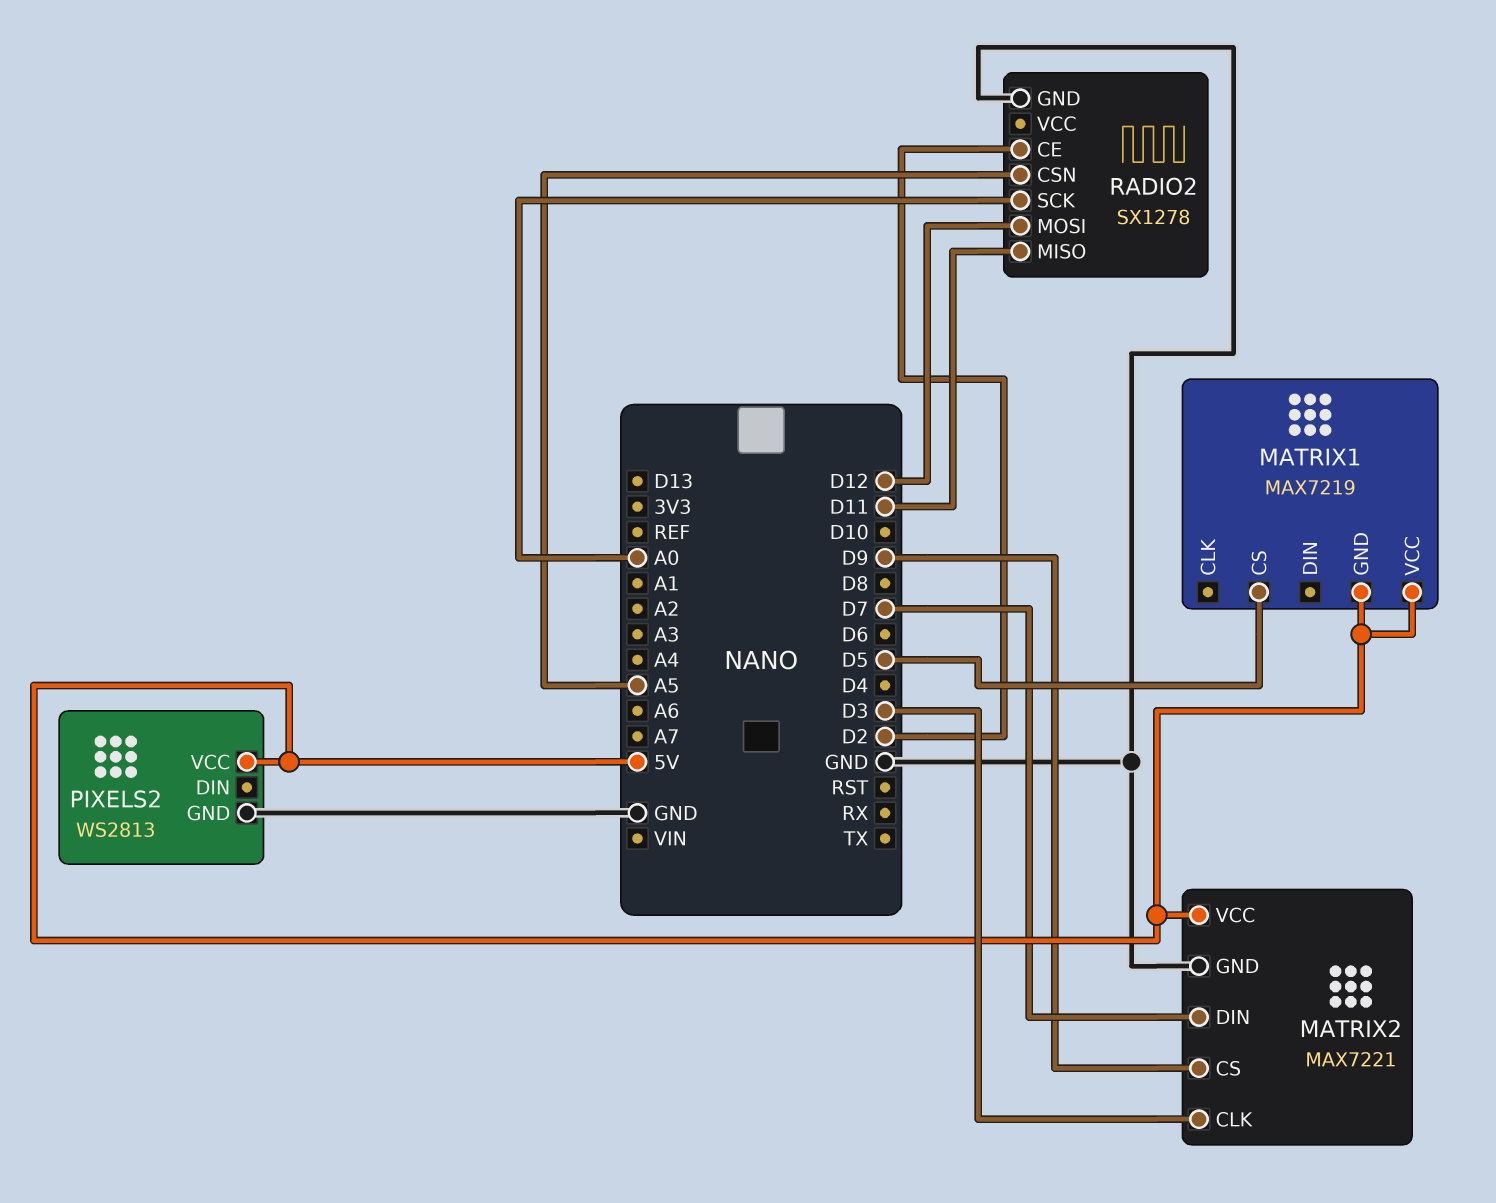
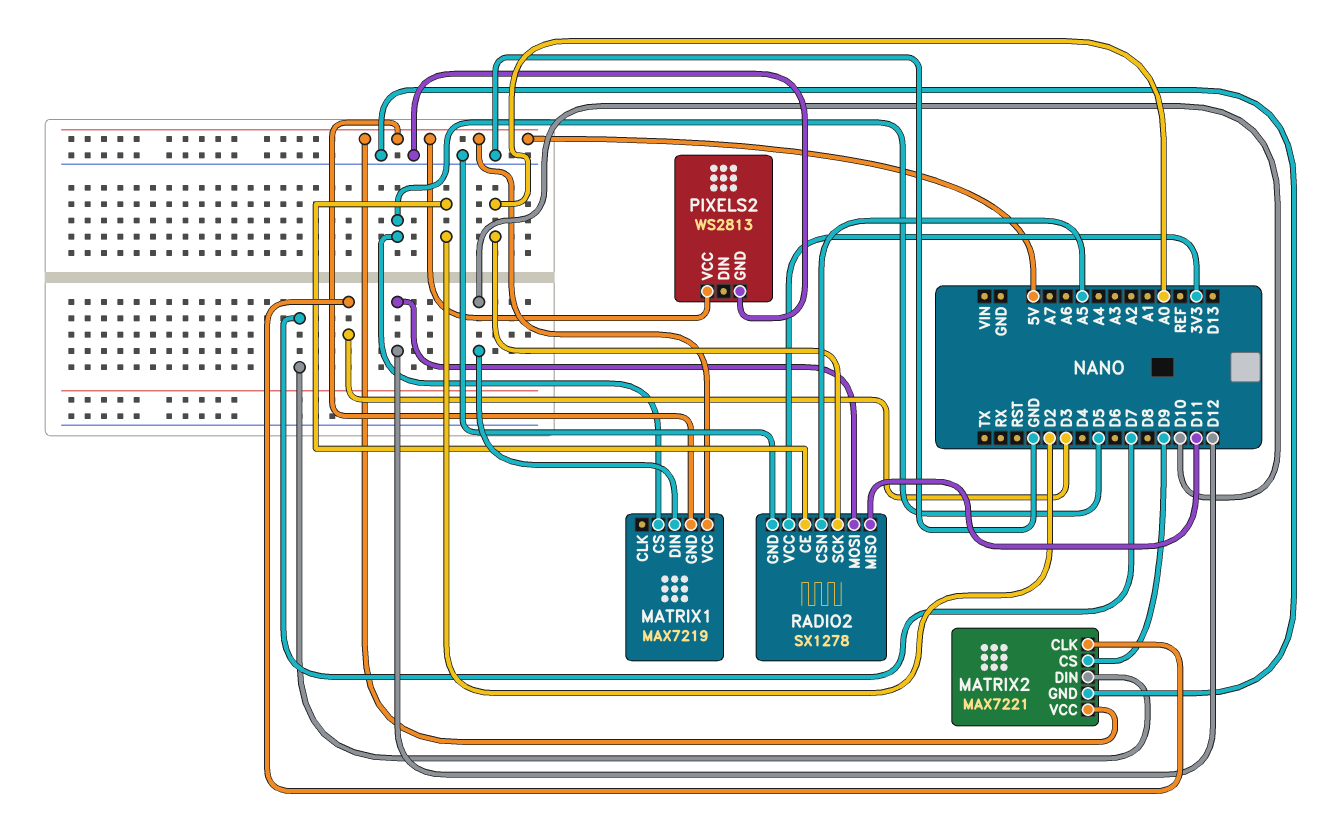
MATRIX1 pin DIN: none -> D10
RADIO2 pin VCC: none -> 3V3

